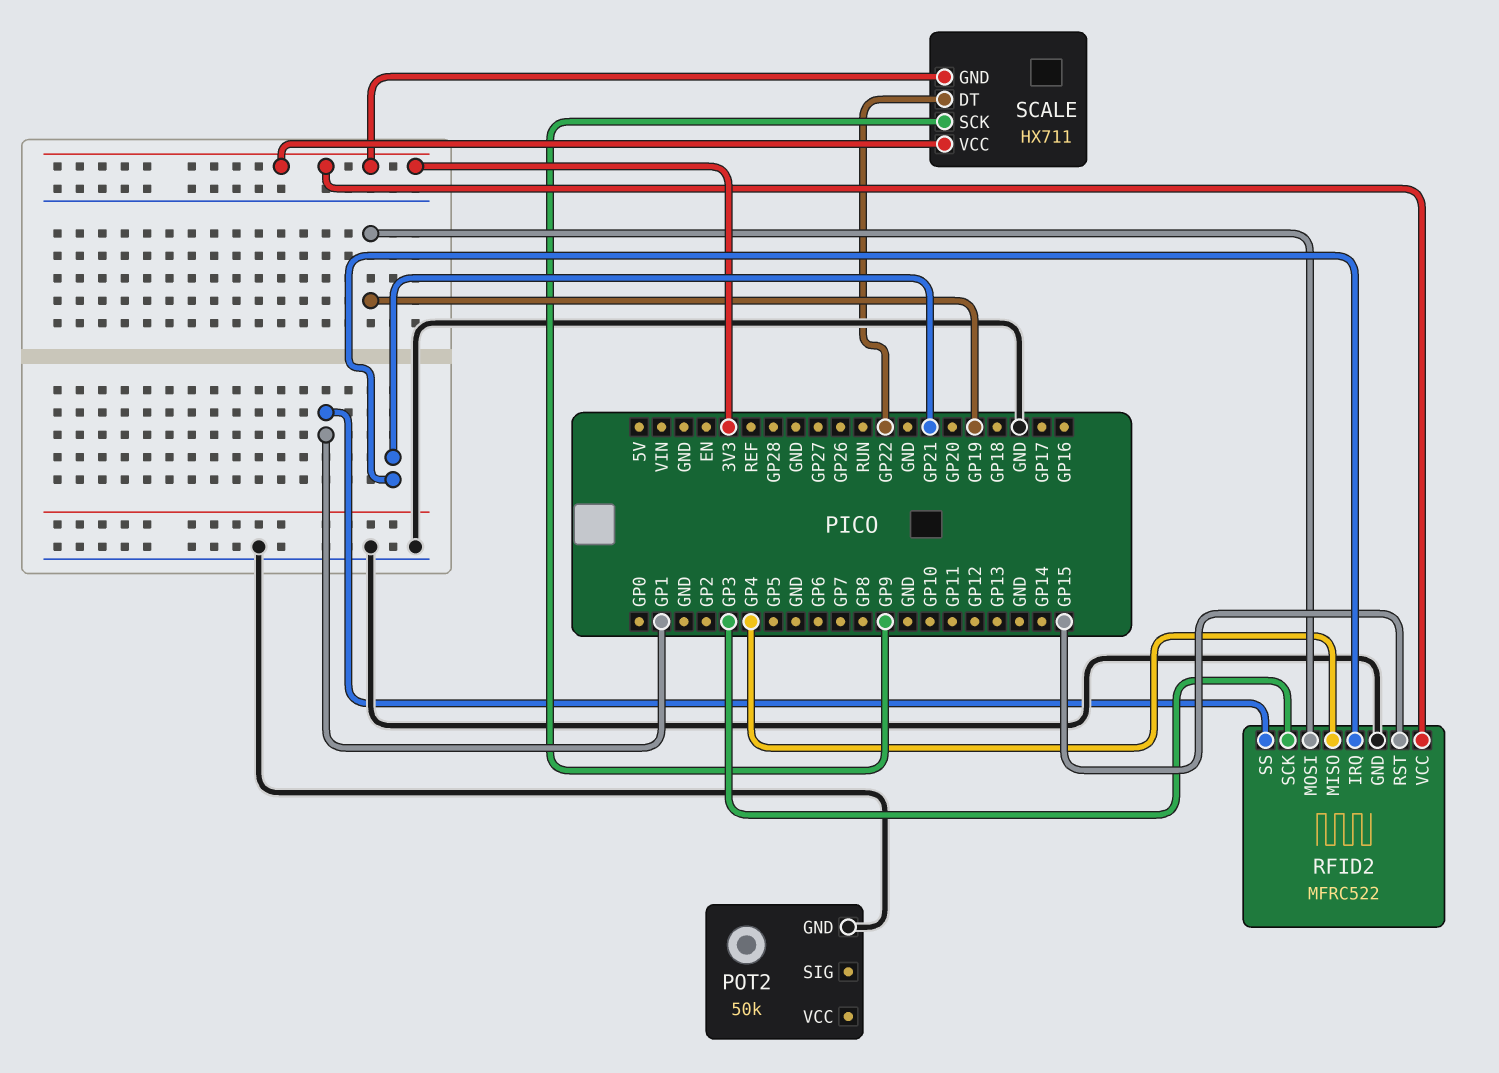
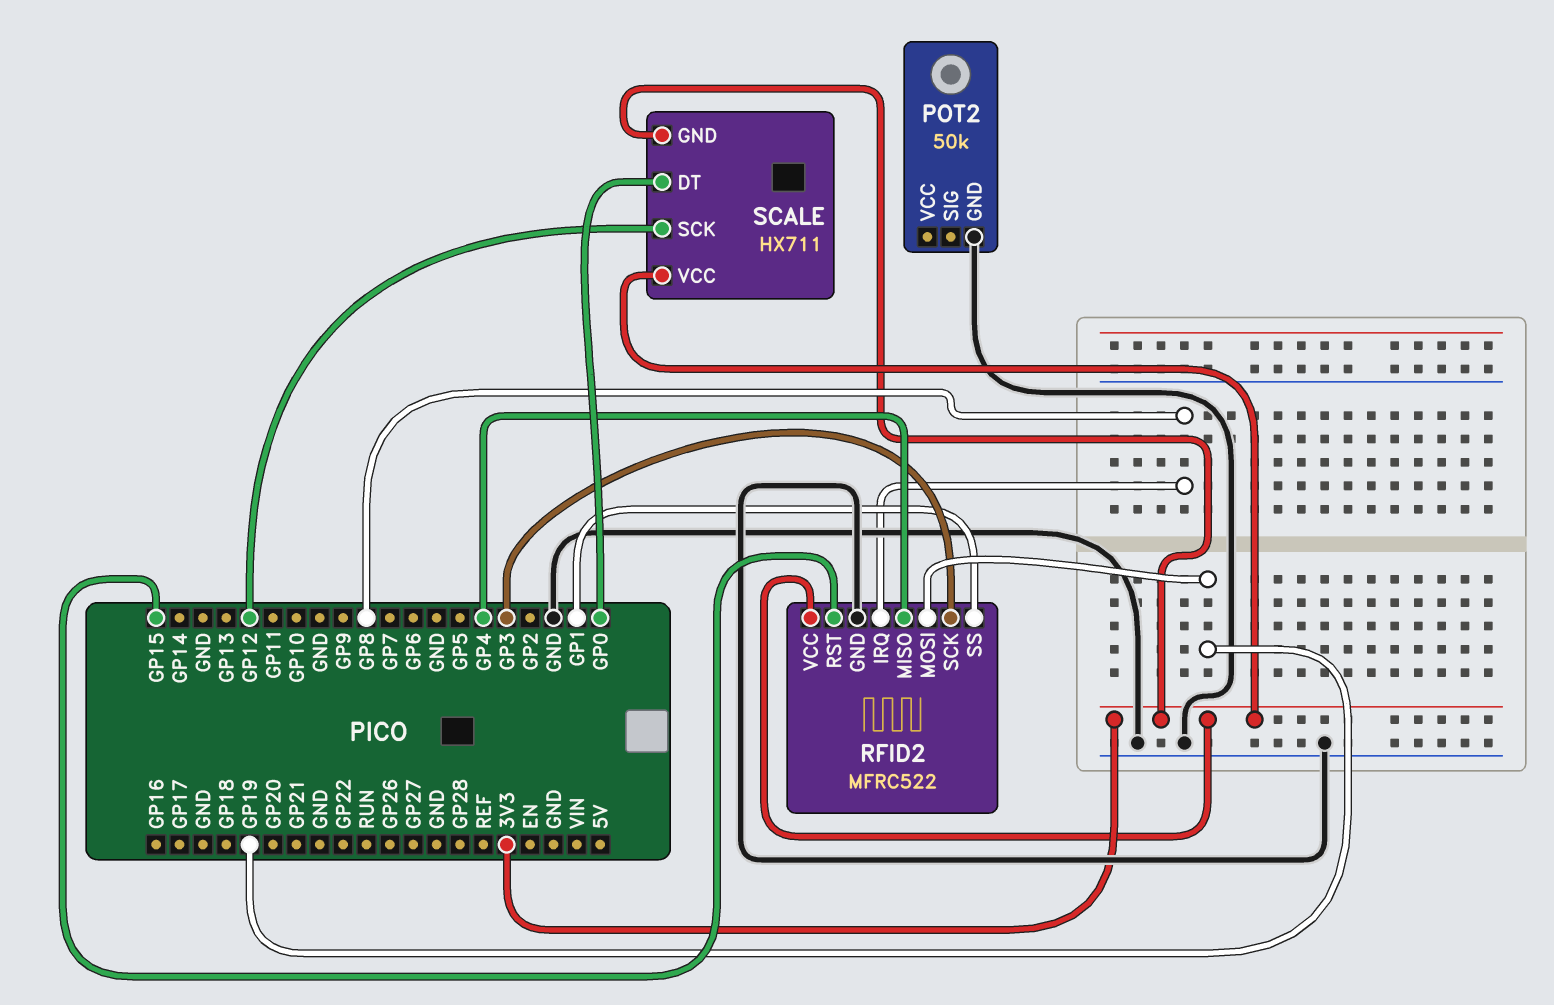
RFID2 pin IRQ: GP21 -> GP8
SCALE pin DT: GP22 -> GP0
SCALE pin SCK: GP9 -> GP12

